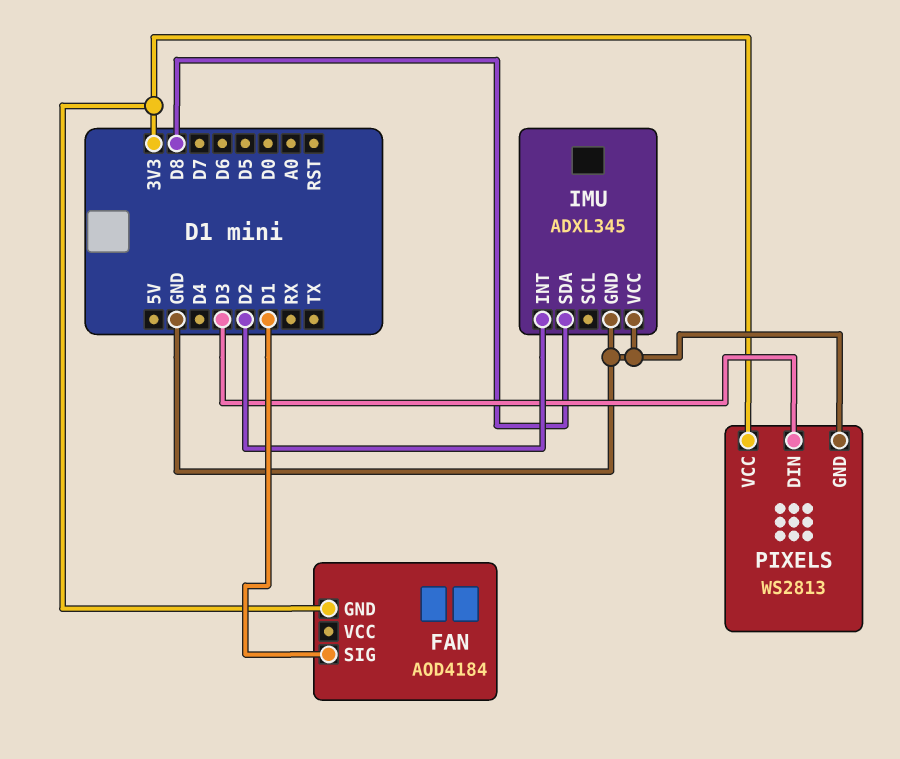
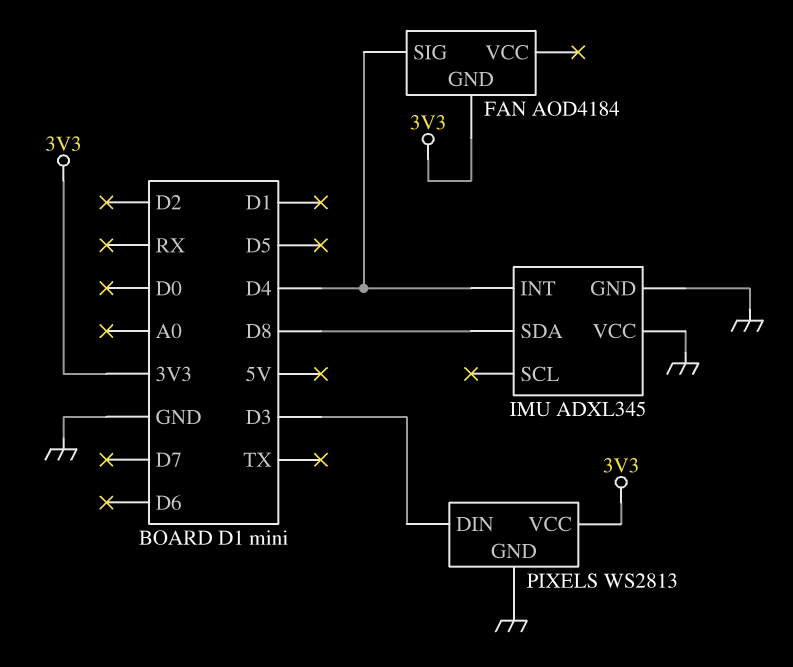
FAN pin SIG: D1 -> D4
IMU pin INT: D2 -> D4

